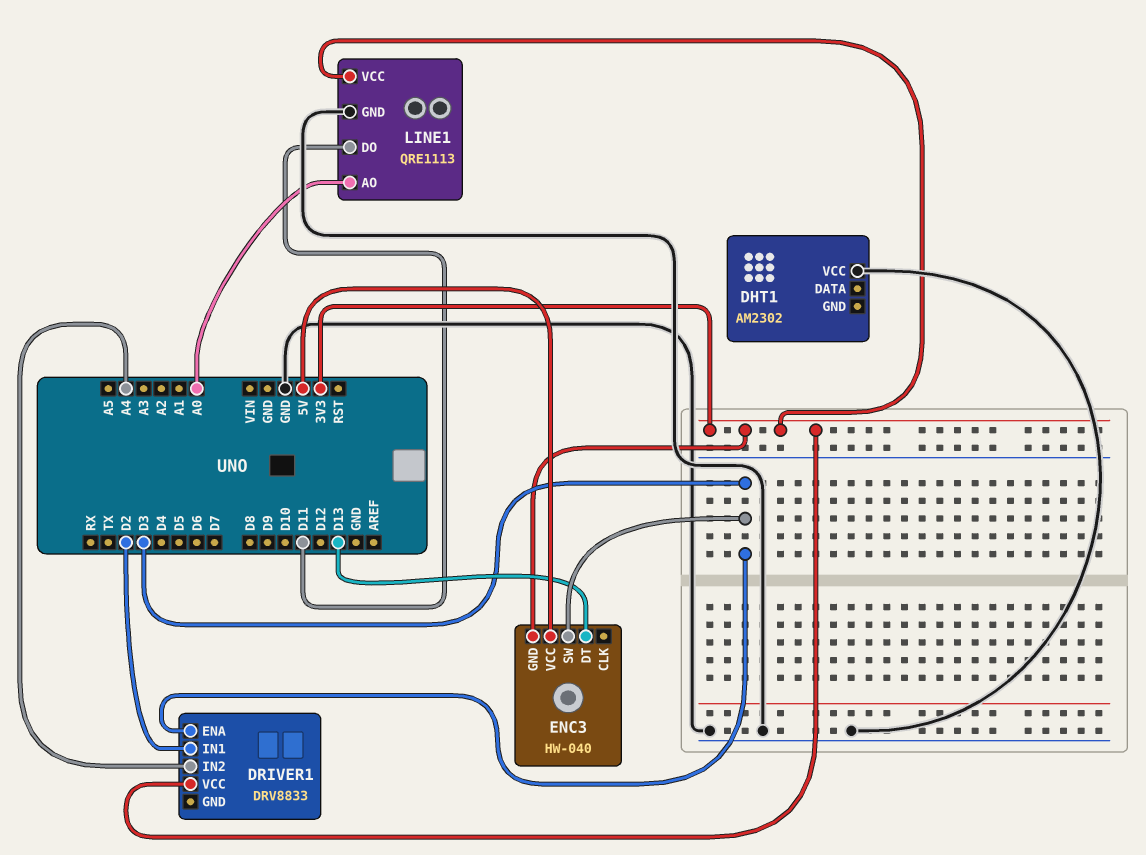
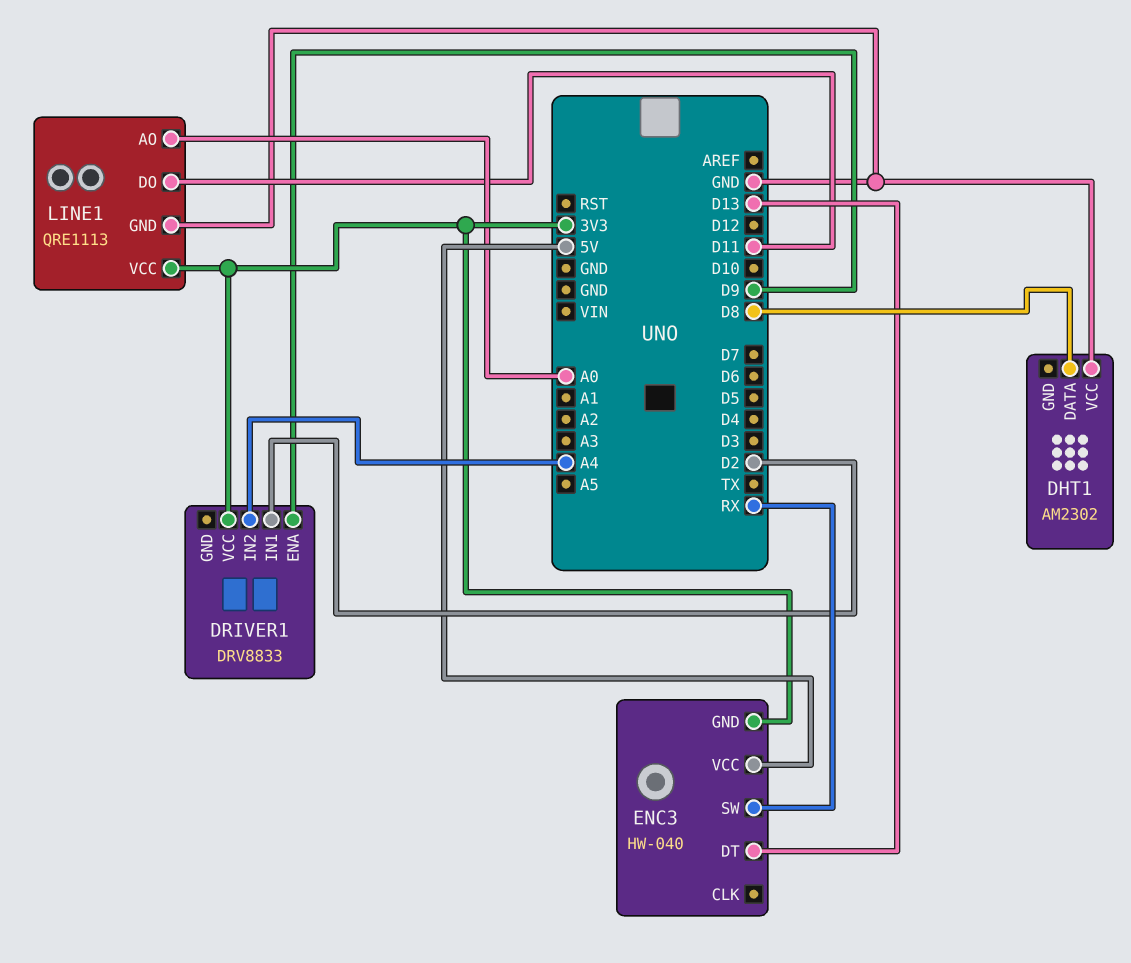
DHT1 pin DATA: none -> D8
DRIVER1 pin ENA: D3 -> D9
ENC3 pin SW: D3 -> RX

